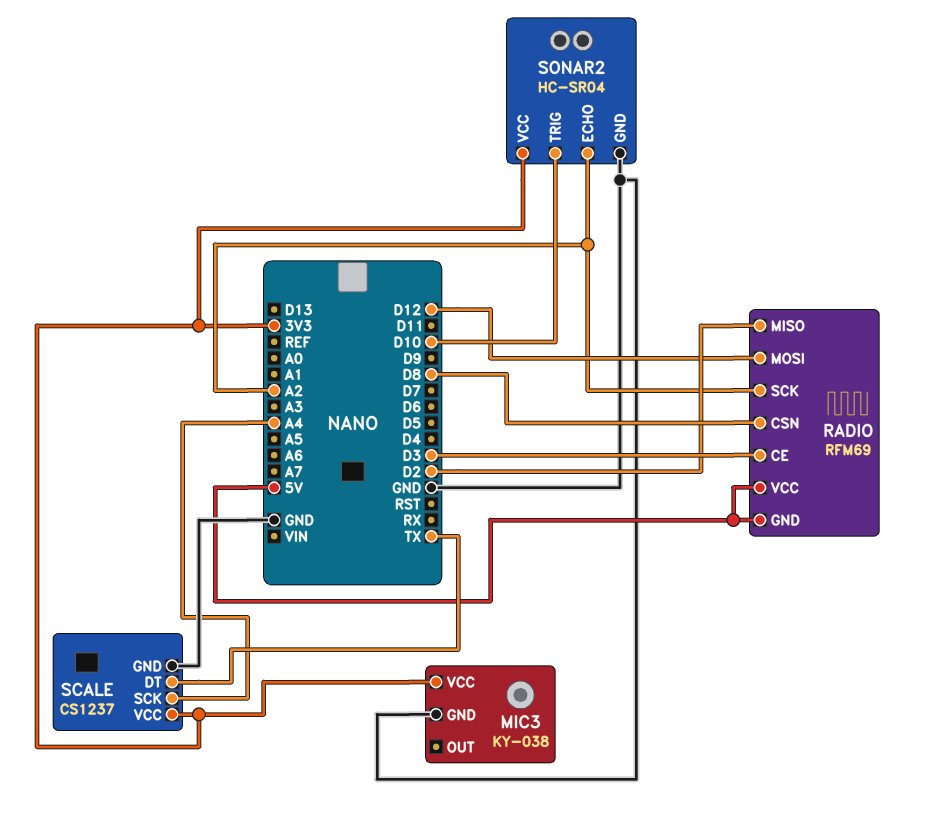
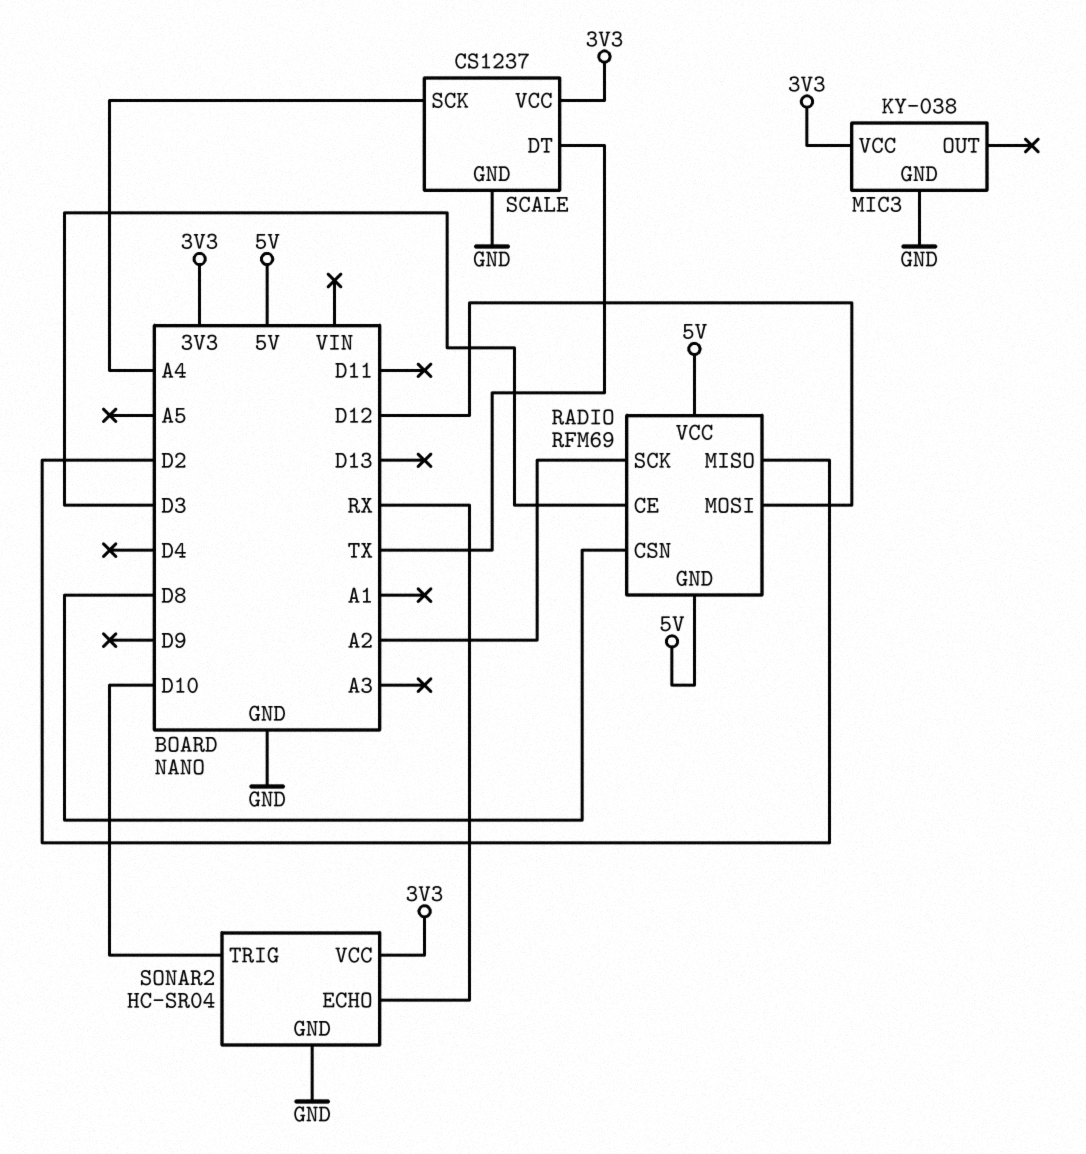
SONAR2 pin ECHO: A2 -> RX

